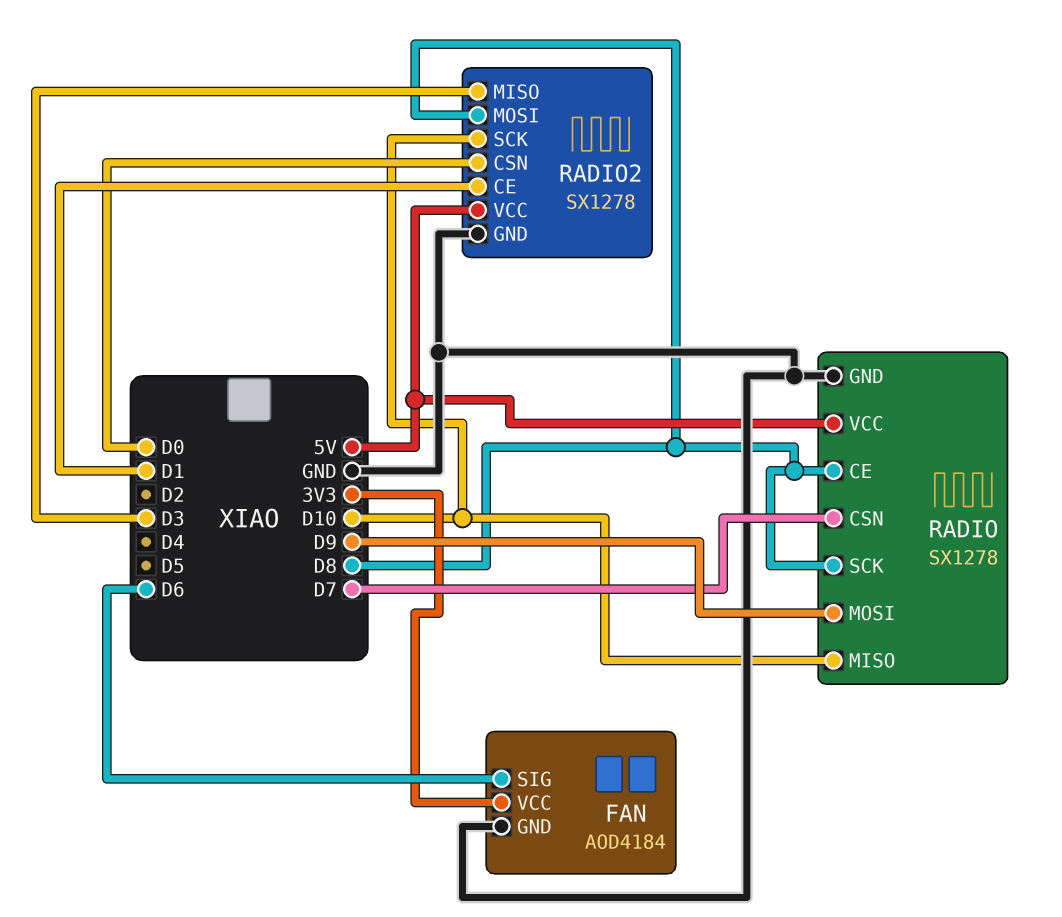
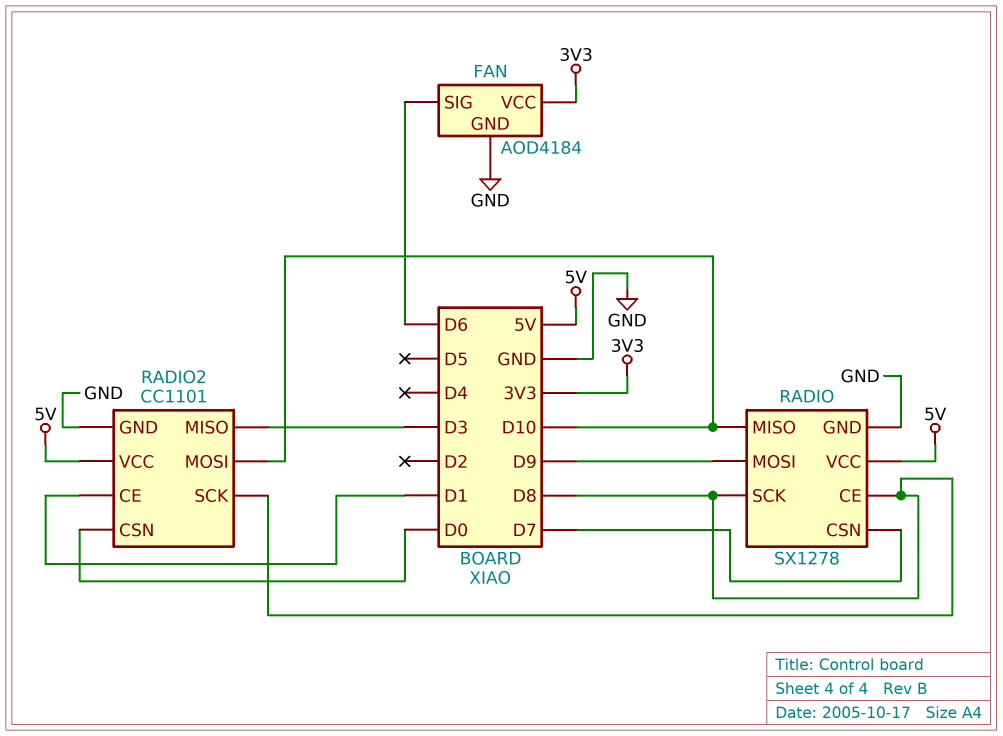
RADIO2: SX1278 -> CC1101
RADIO2 pin MOSI: D8 -> D10
RADIO2 pin SCK: D10 -> D8

